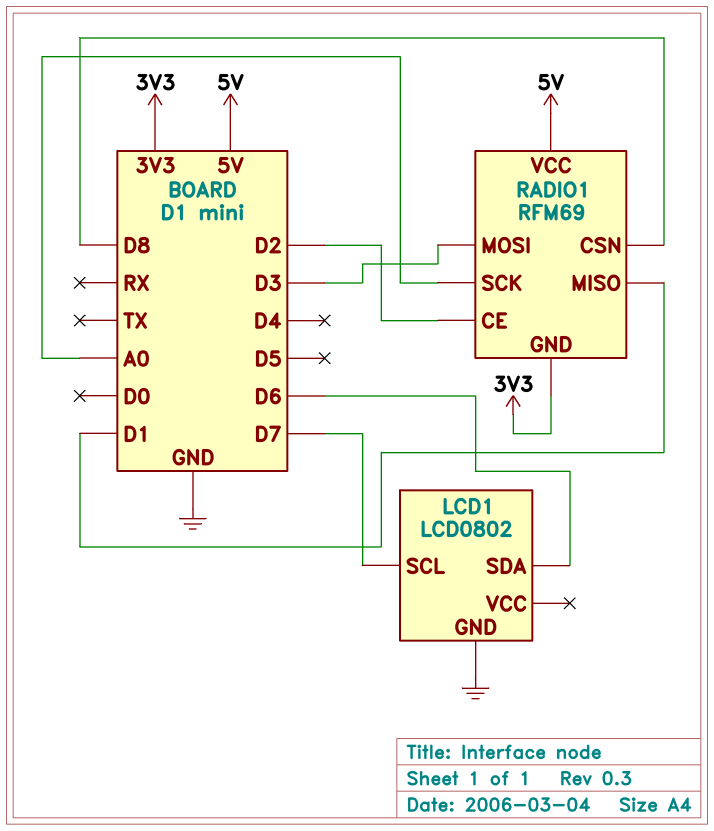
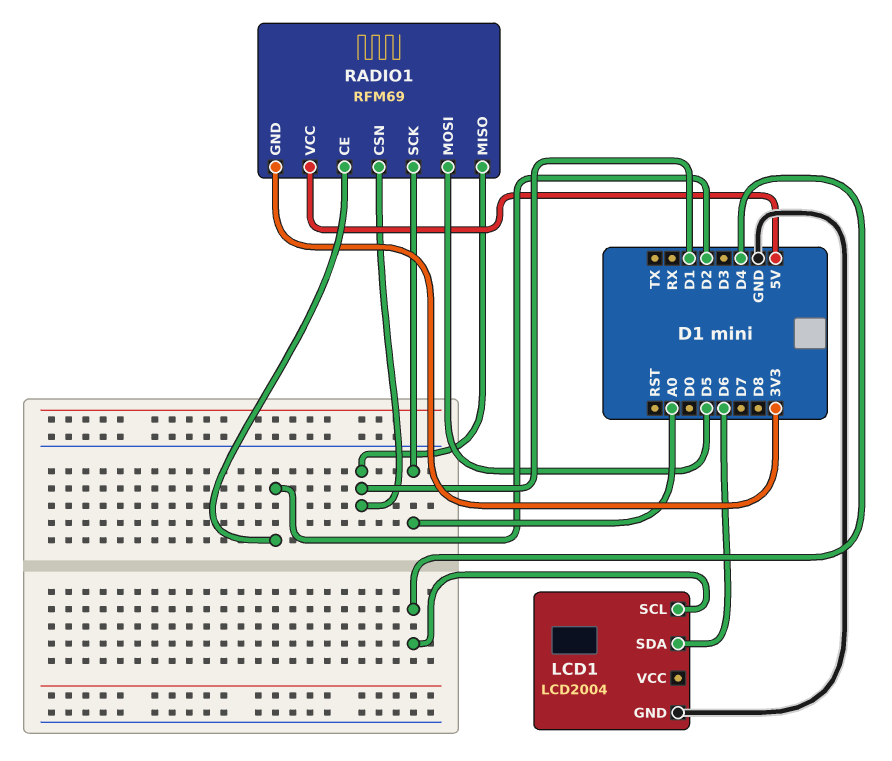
LCD1: LCD0802 -> LCD2004
LCD1 pin SCL: D7 -> D4
RADIO1 pin CSN: D8 -> D1
RADIO1 pin MOSI: D3 -> D5

